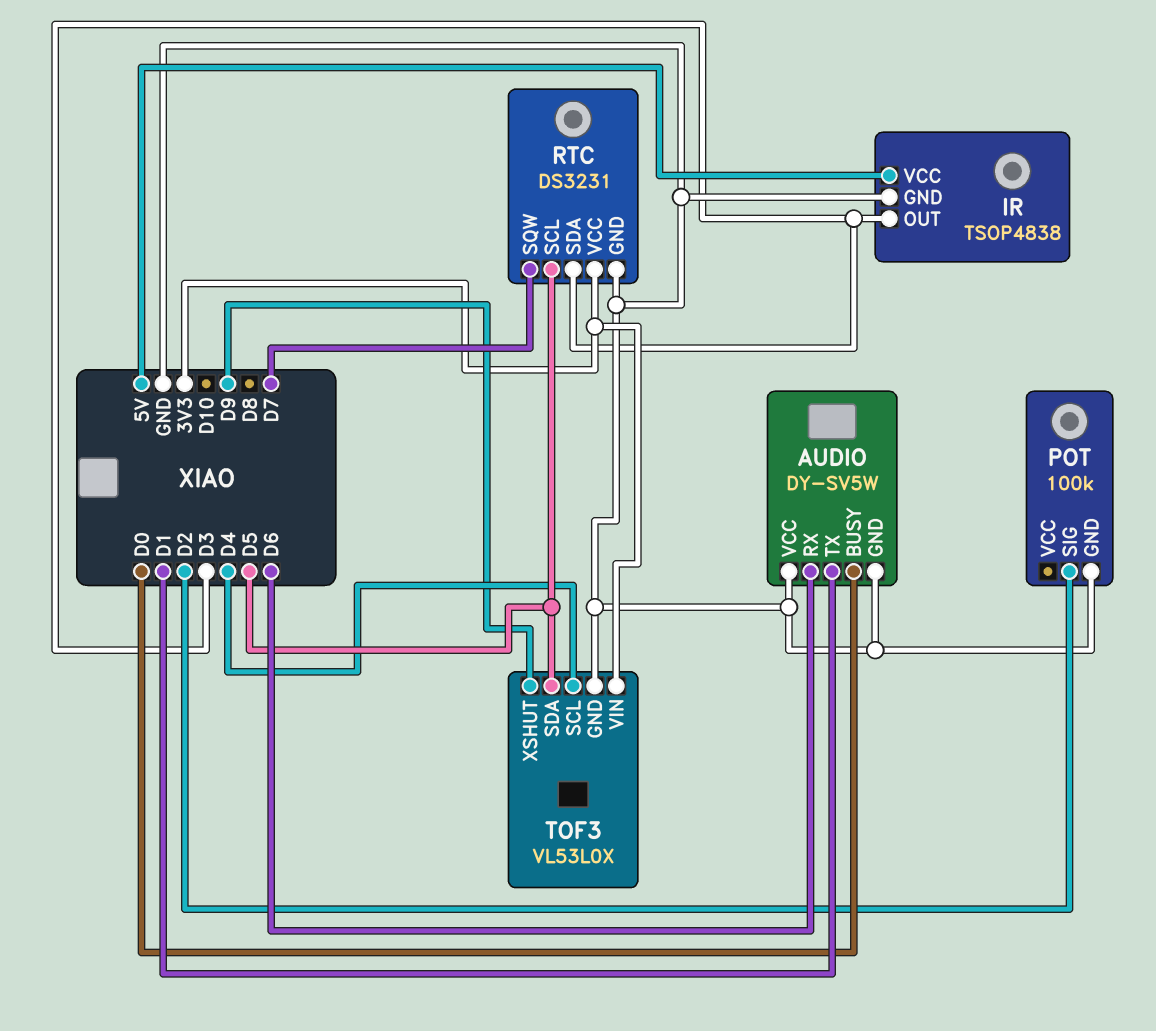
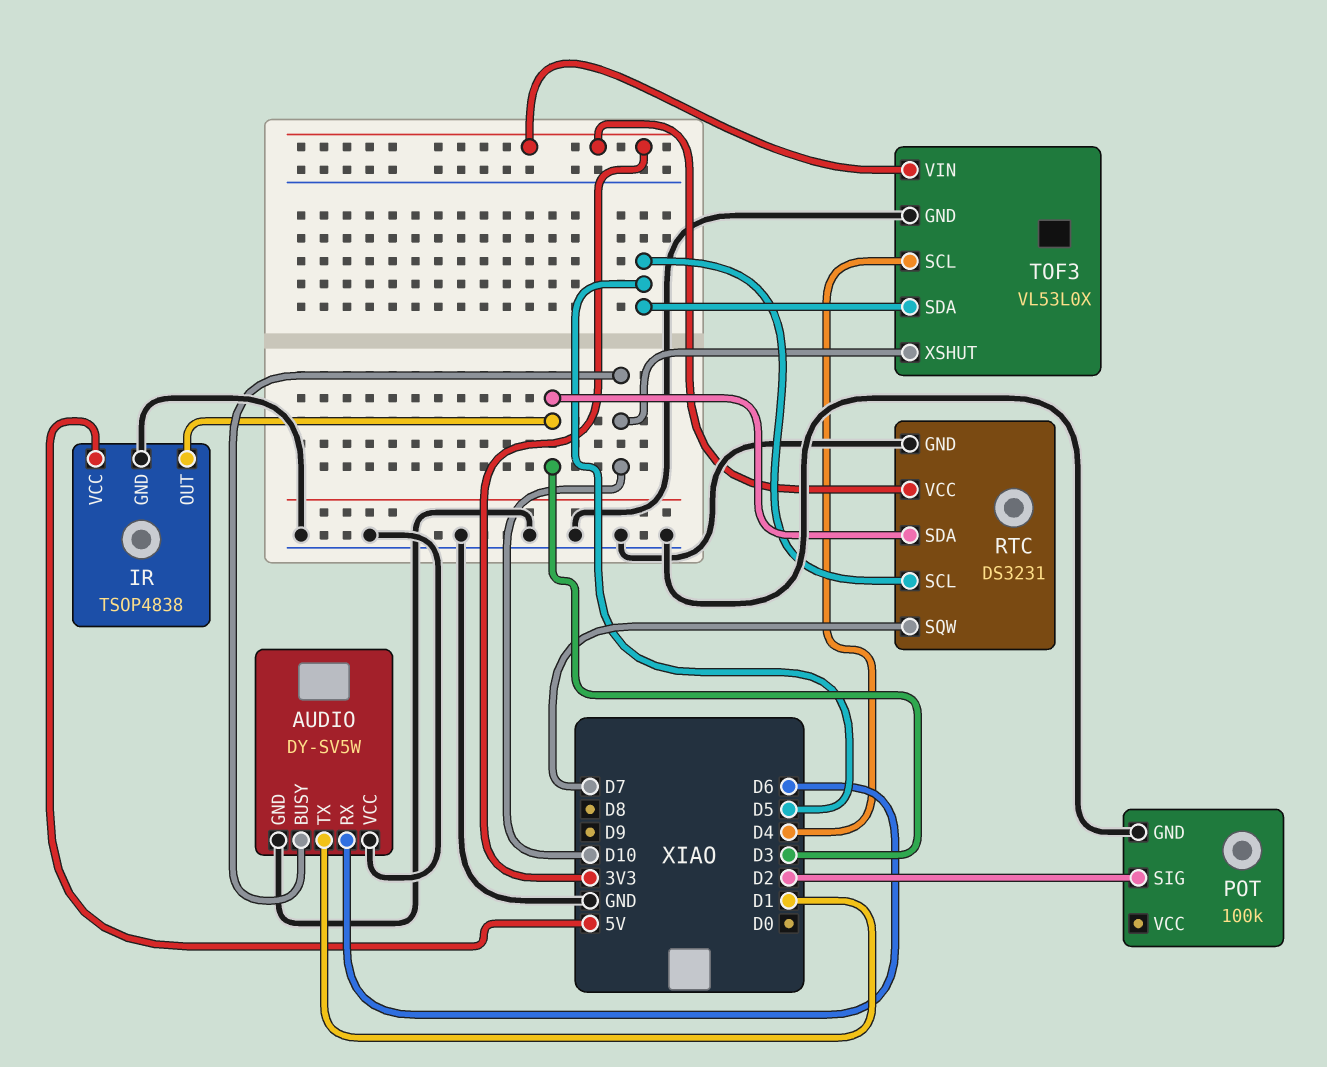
AUDIO pin BUSY: D0 -> D10
TOF3 pin XSHUT: D9 -> D10

